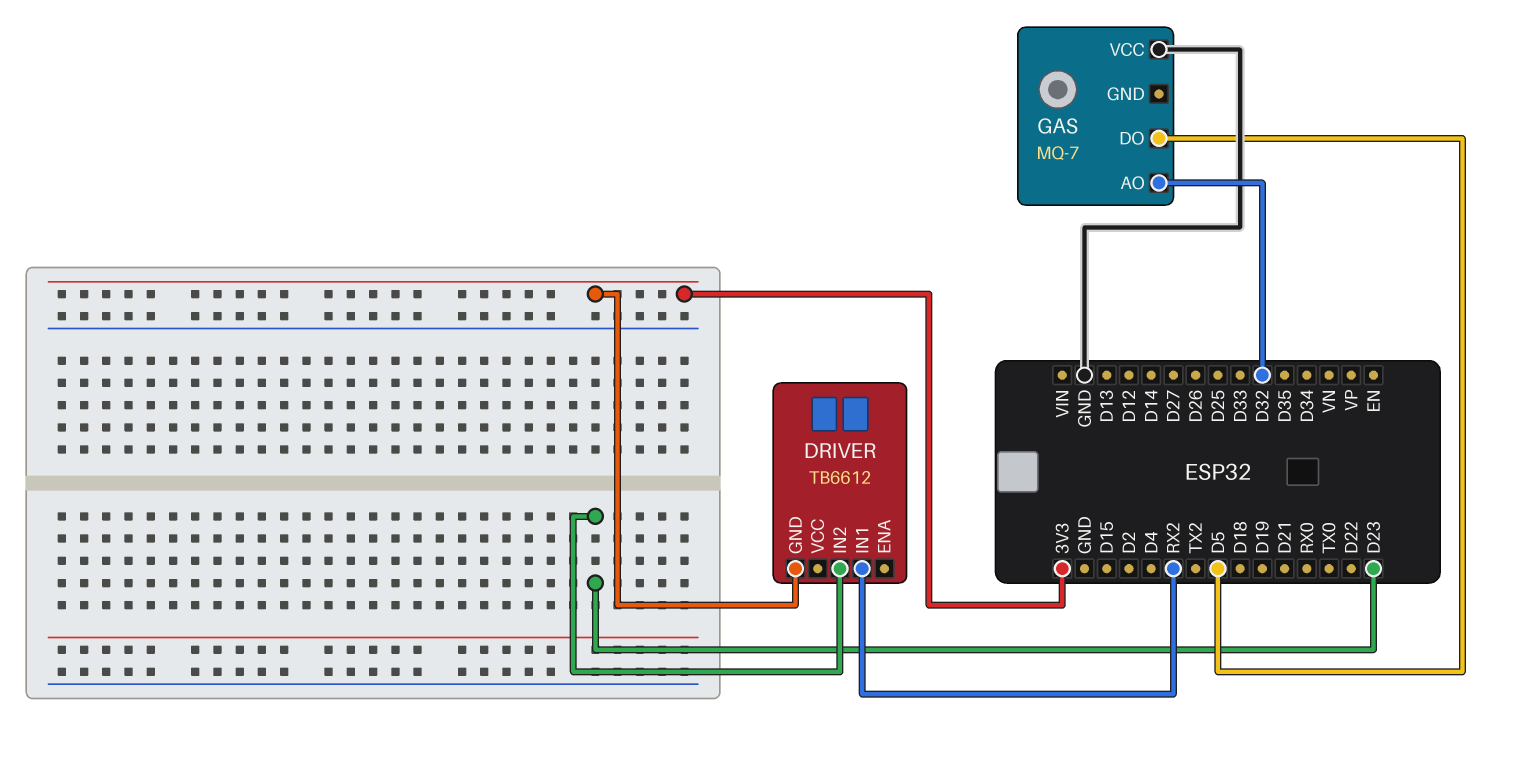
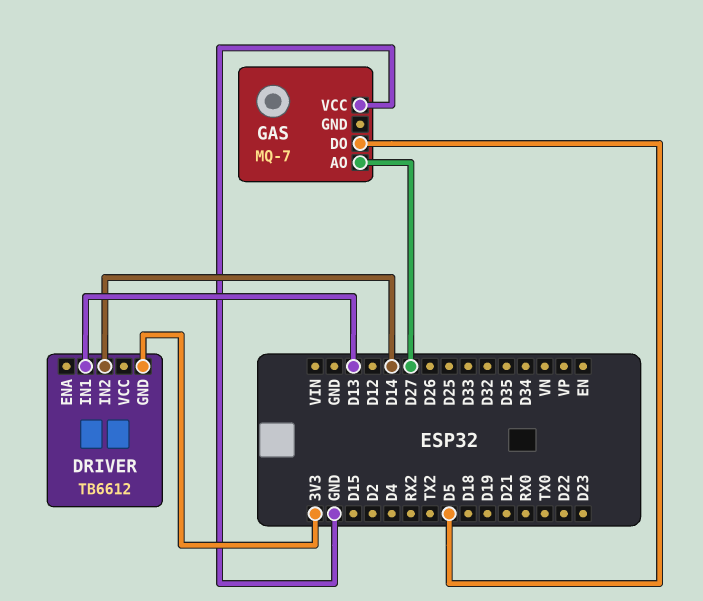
DRIVER pin IN1: RX2 -> D13
DRIVER pin IN2: D23 -> D14
GAS pin AO: D32 -> D27

